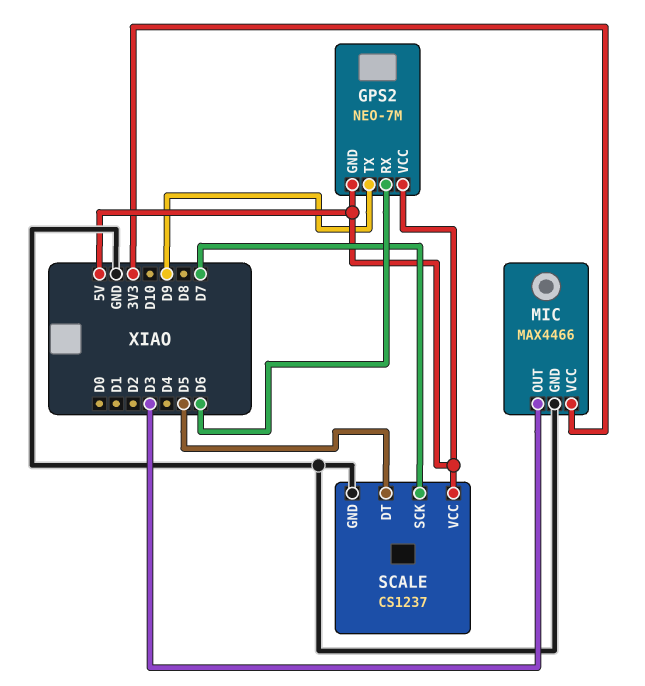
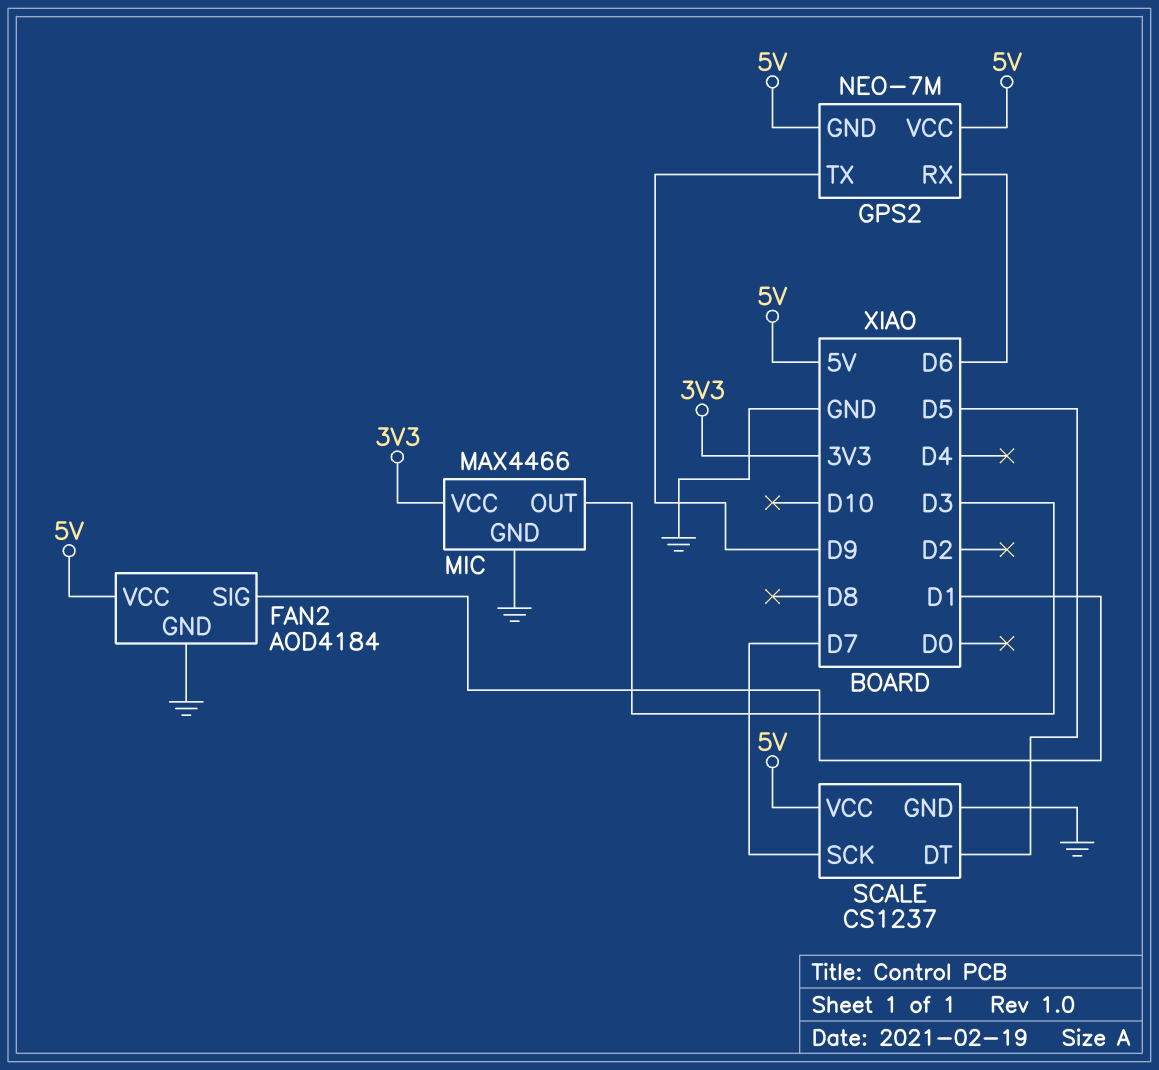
FAN2: none -> AOD4184
FAN2 pin GND: none -> GND
FAN2 pin SIG: none -> D1
FAN2 pin VCC: none -> 5V

